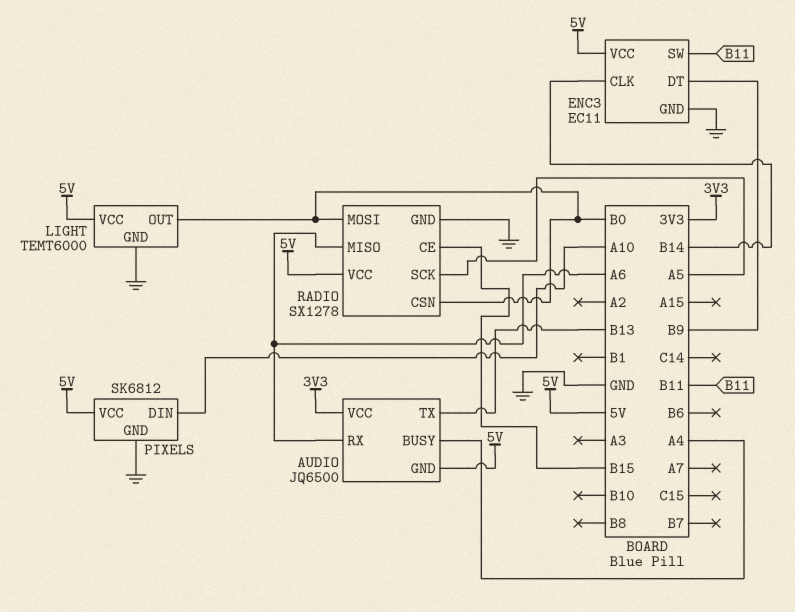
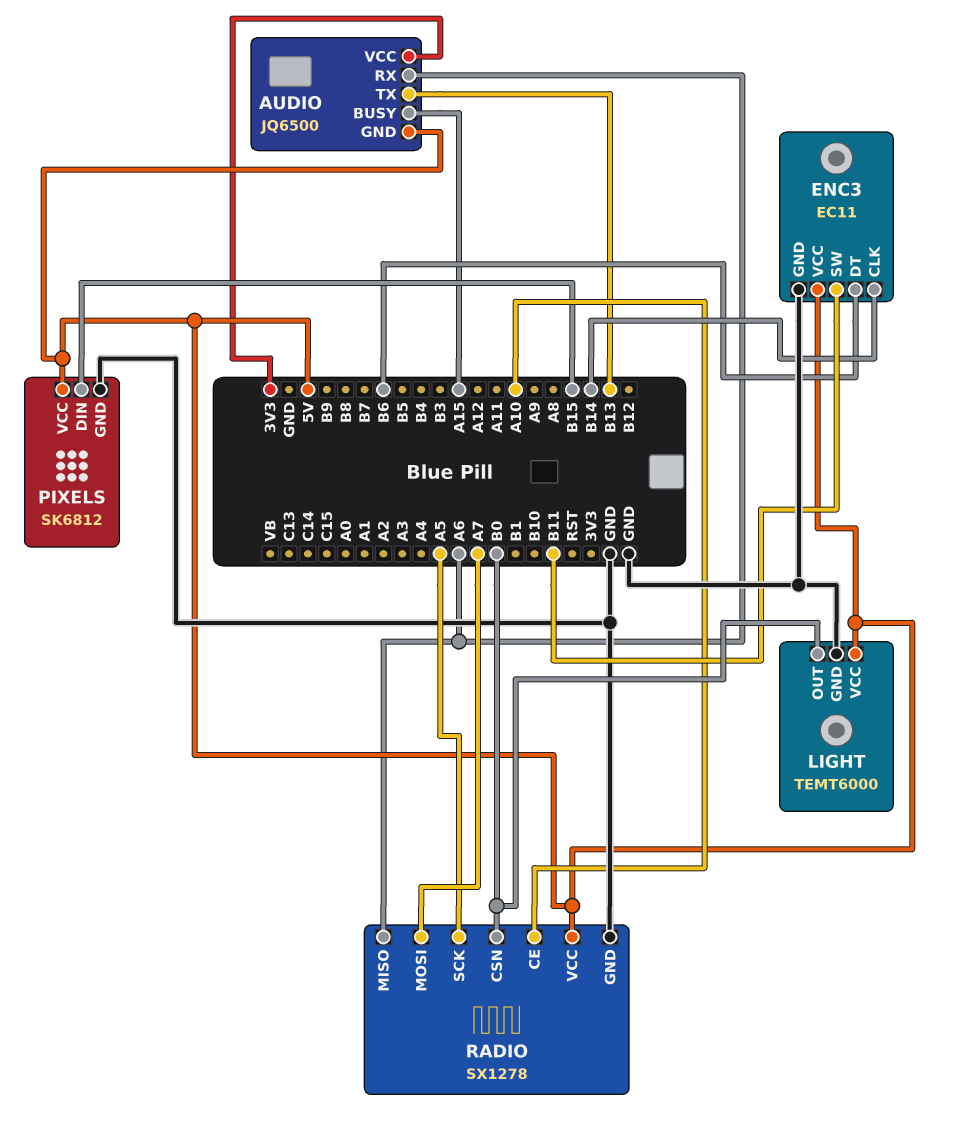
AUDIO pin BUSY: A4 -> A15
ENC3 pin DT: B9 -> B6
PIXELS pin DIN: A10 -> B15
RADIO pin CE: B15 -> A10
RADIO pin MOSI: B0 -> A7

